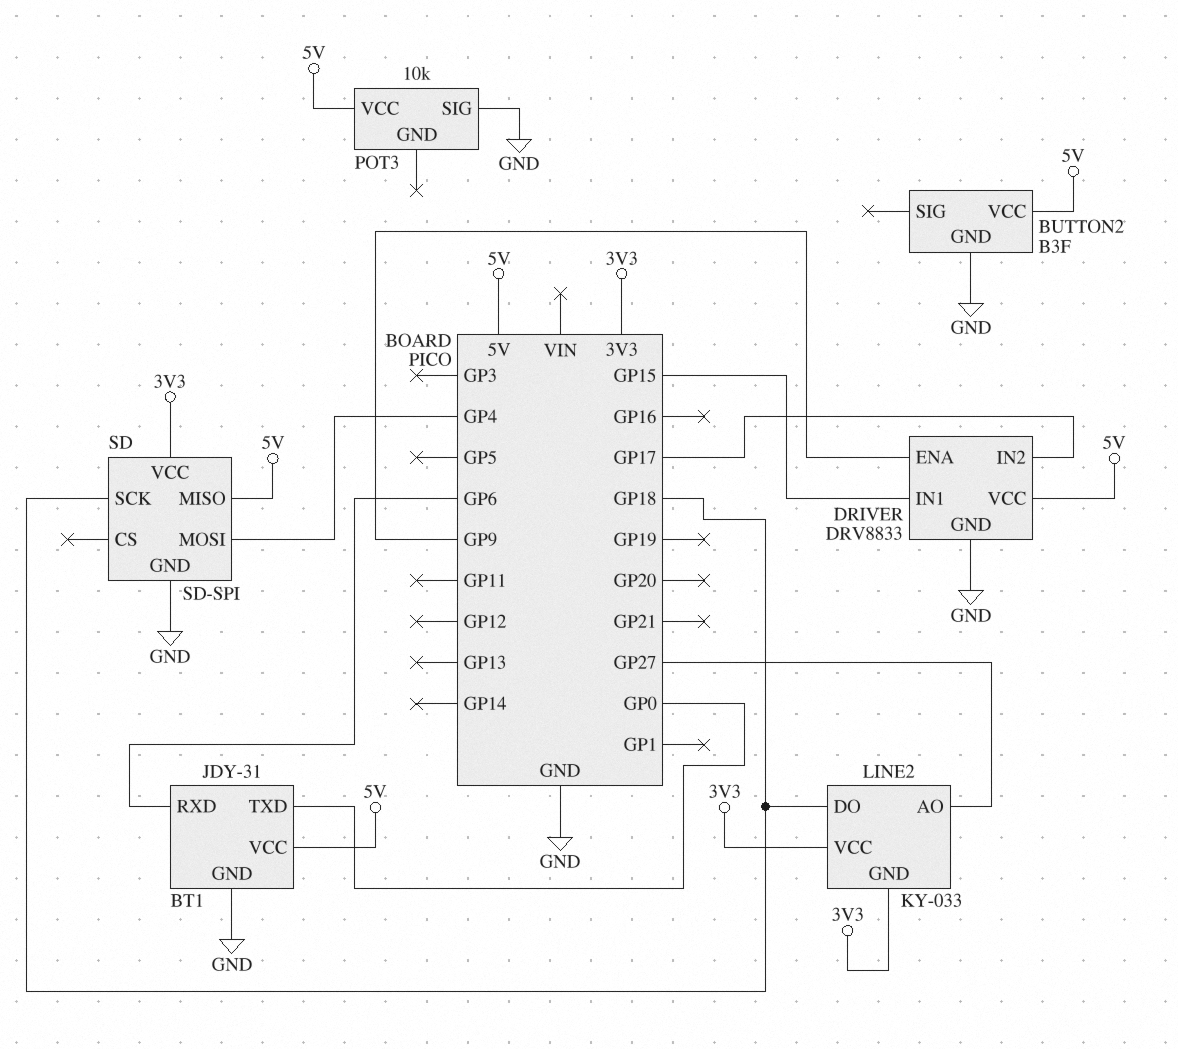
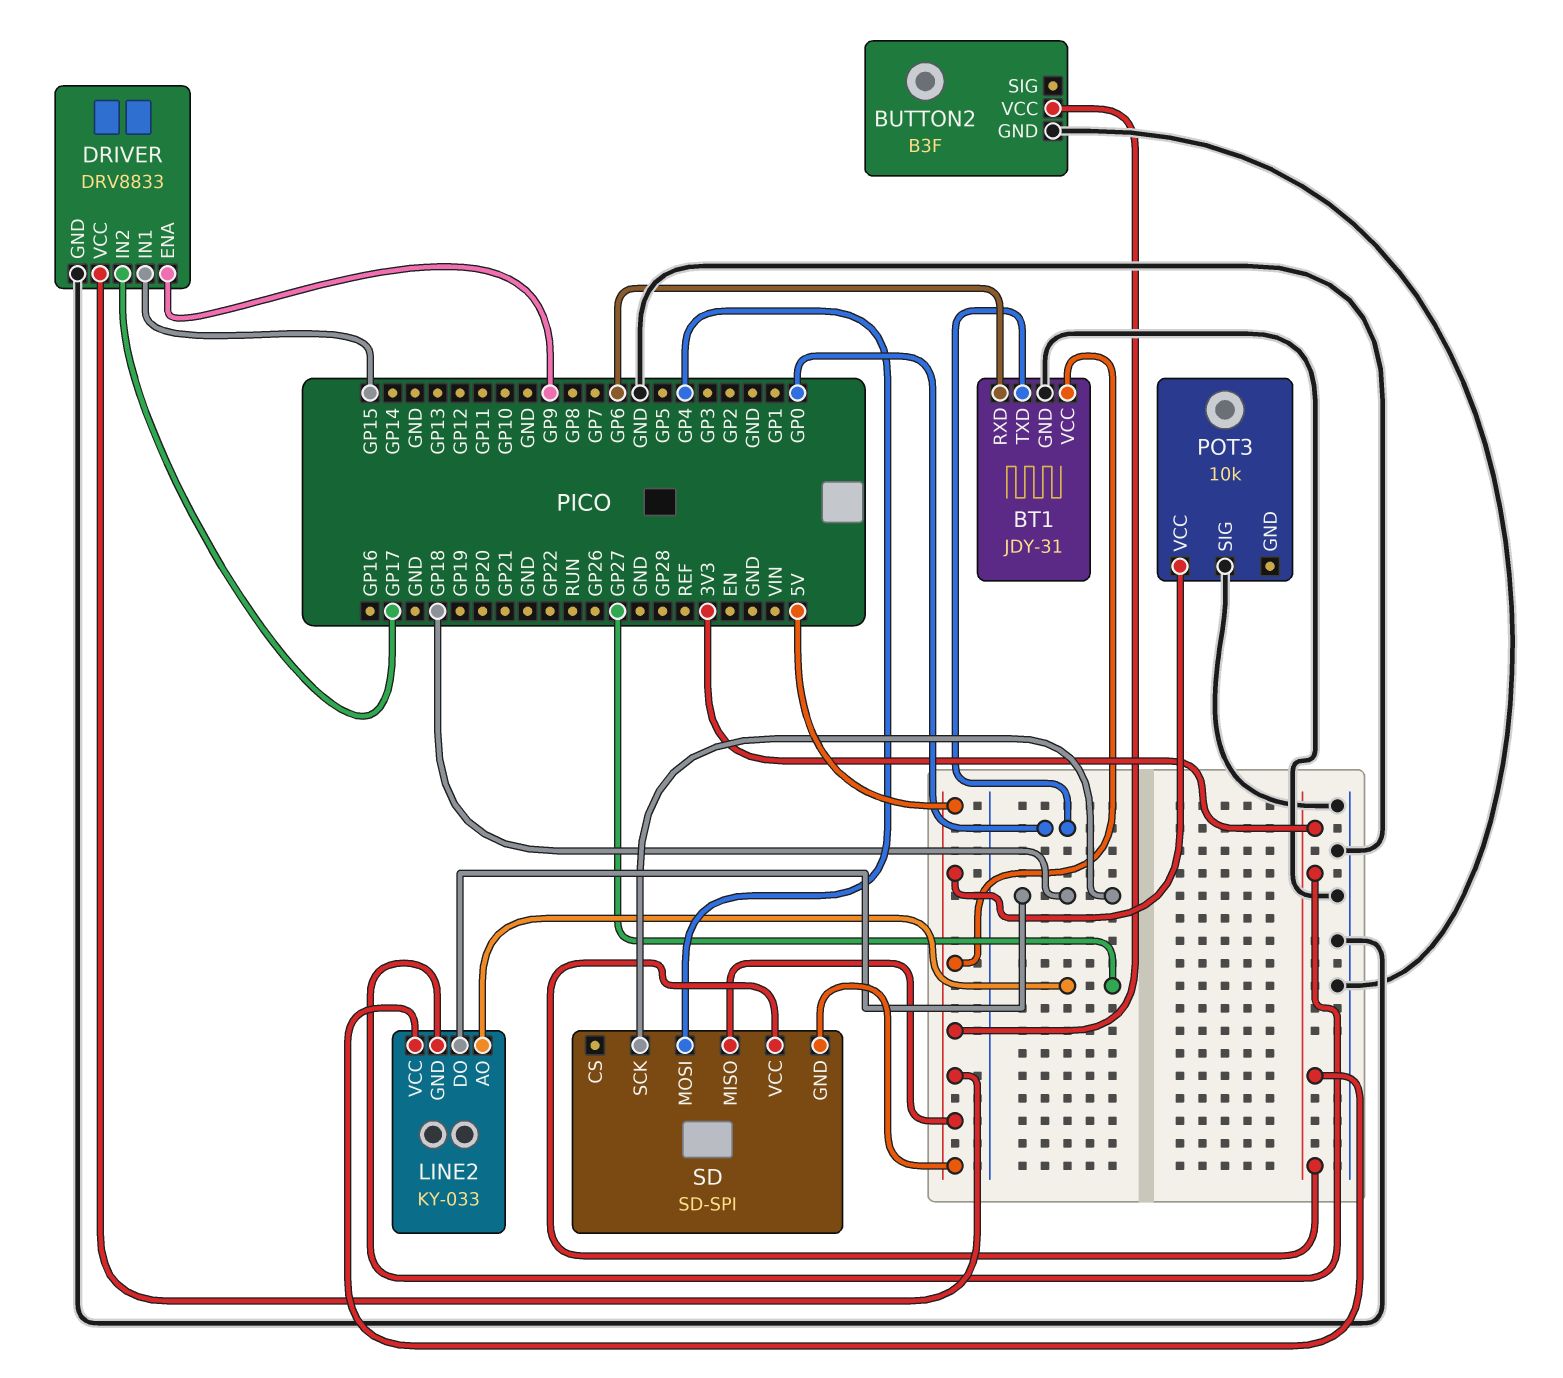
SD pin GND: GND -> 5V

